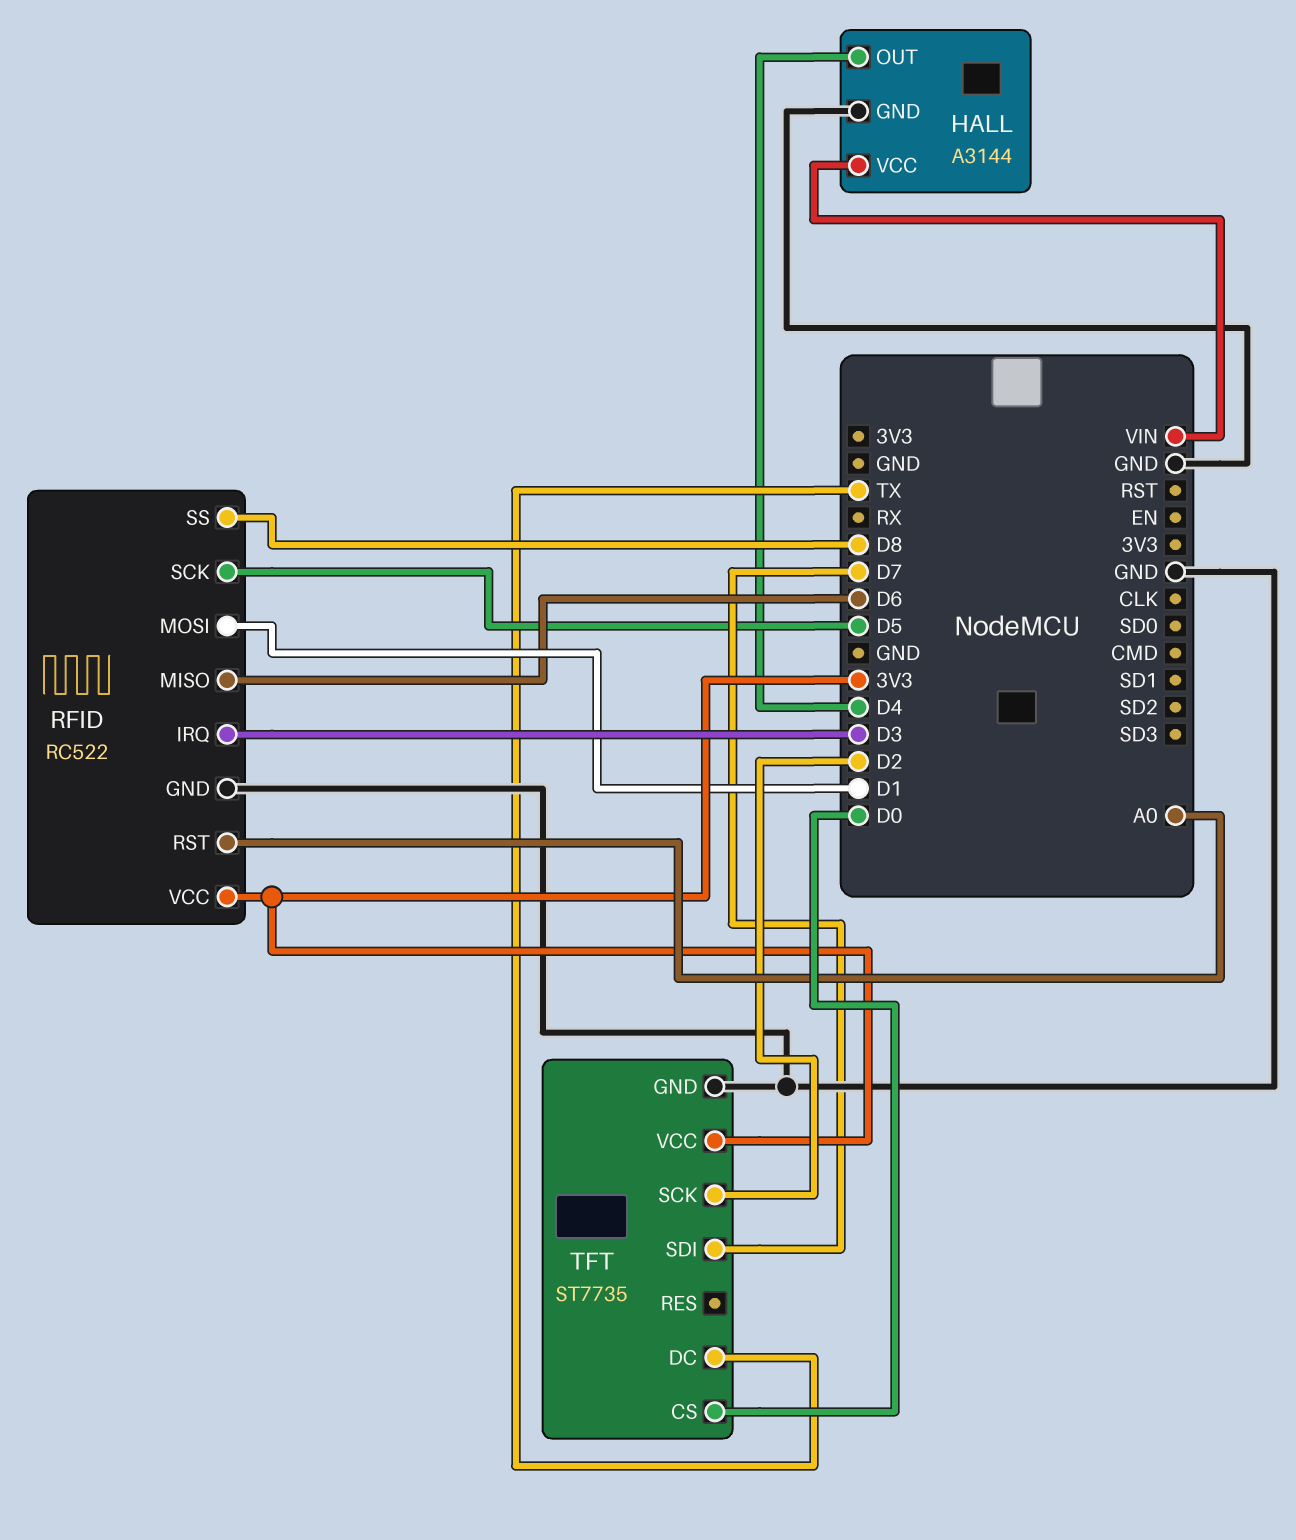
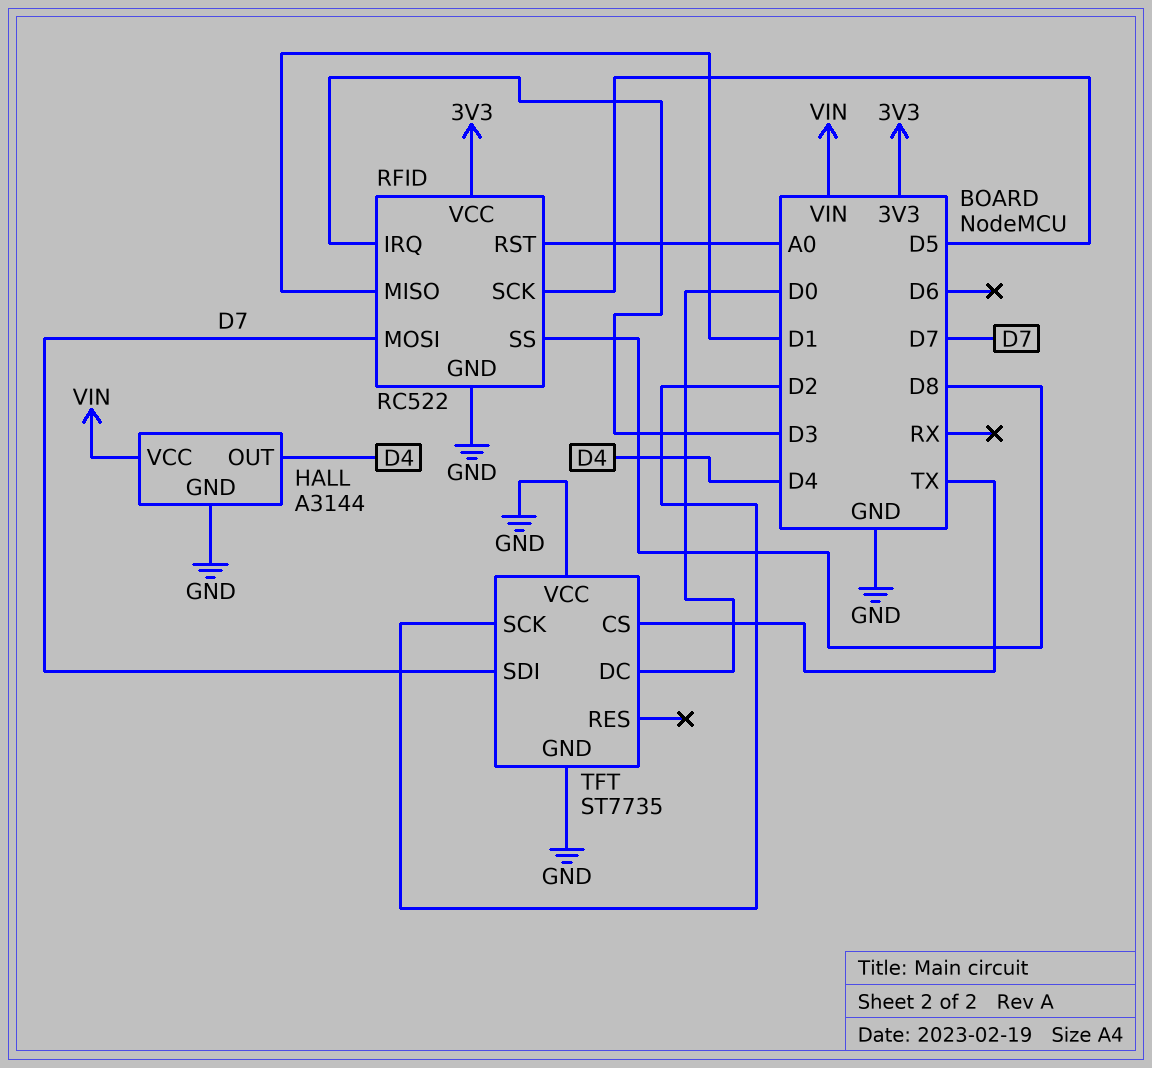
RFID pin MISO: D6 -> D1
RFID pin MOSI: D1 -> D7
TFT pin CS: D0 -> TX
TFT pin DC: TX -> D0
TFT pin VCC: 3V3 -> GND

